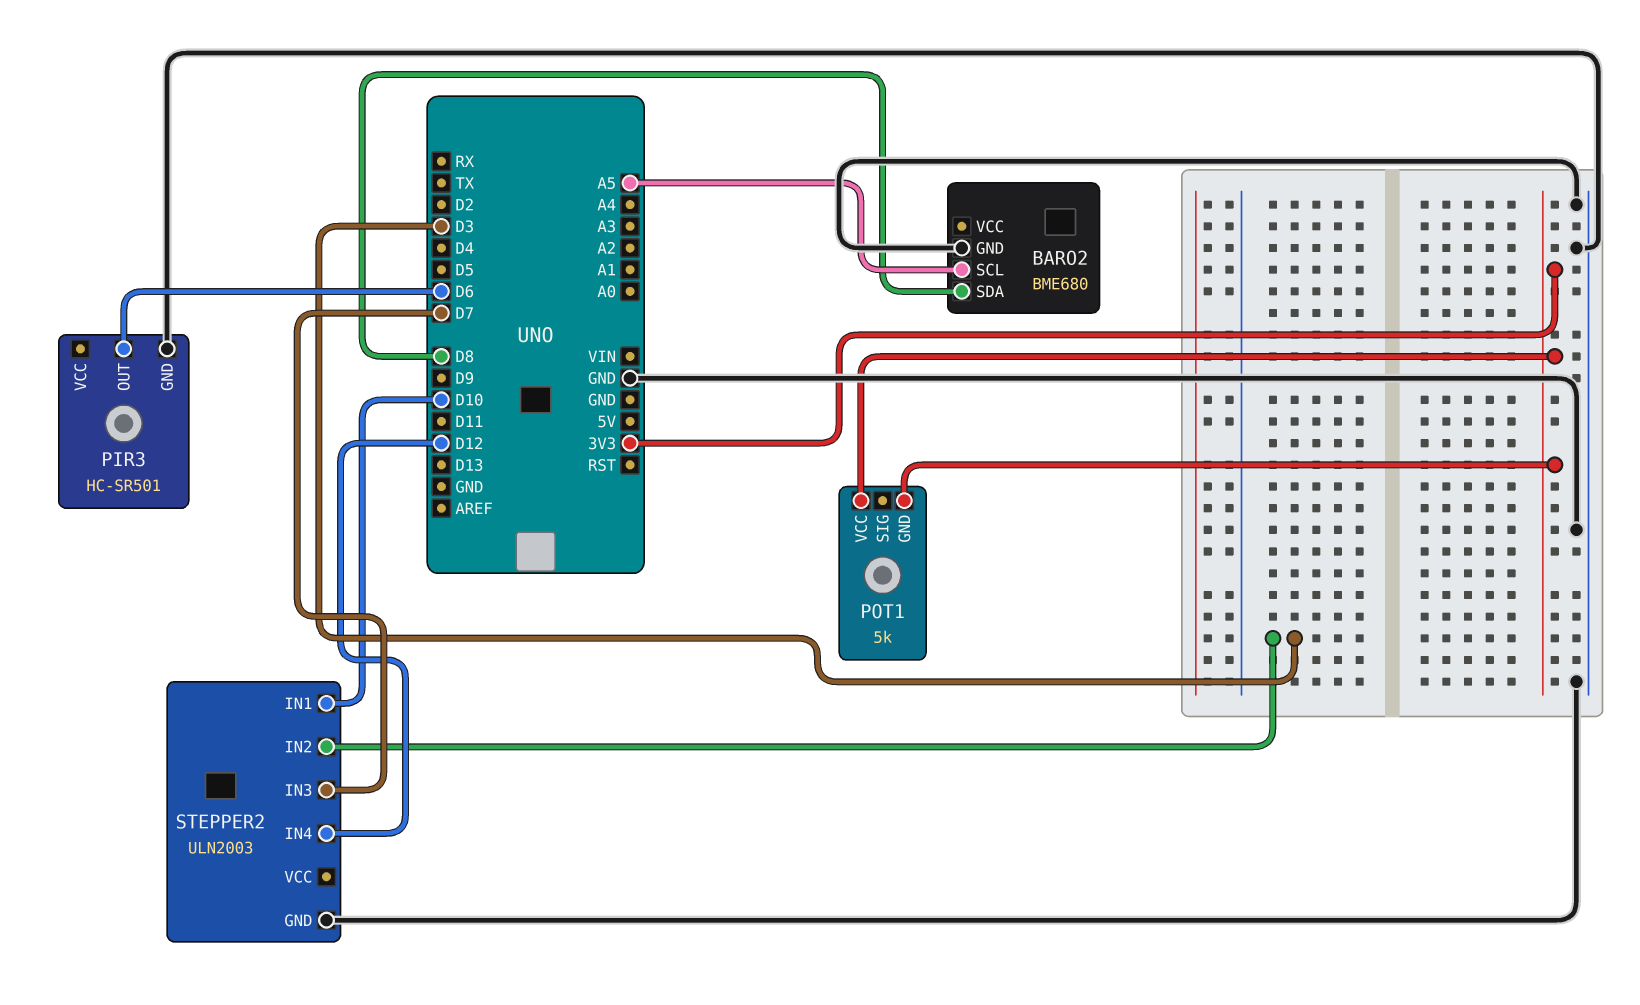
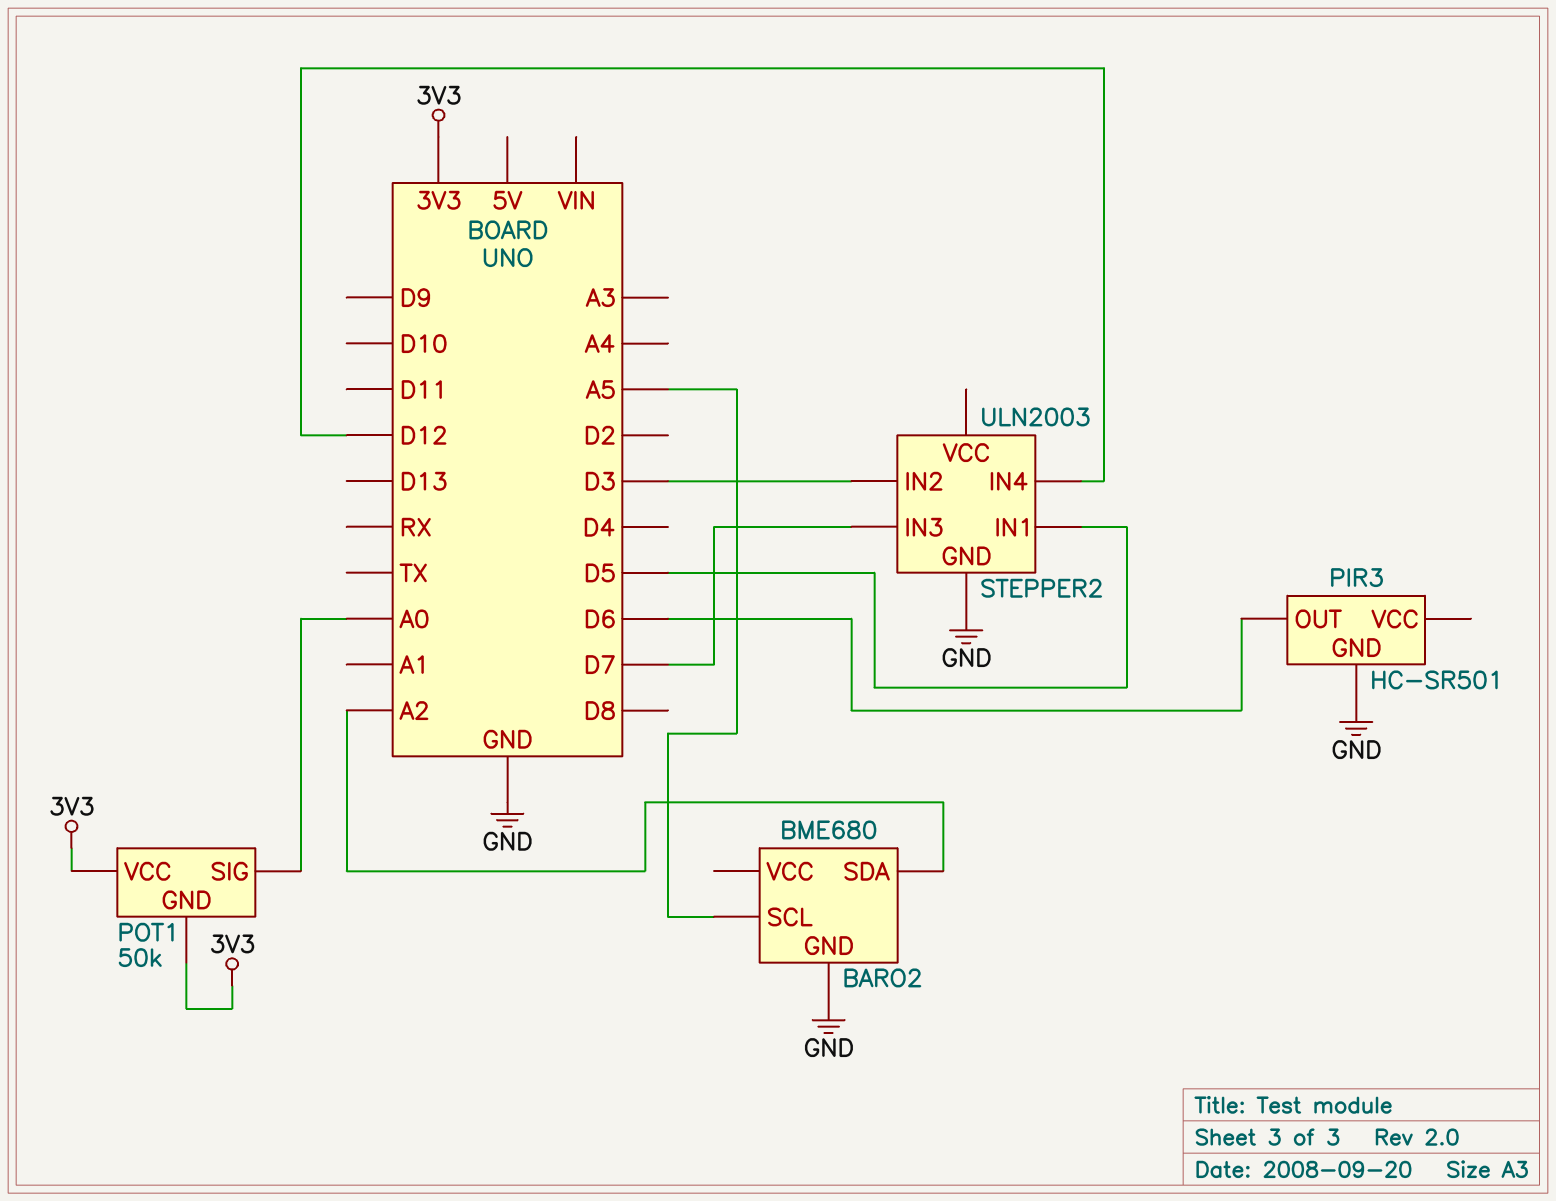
BARO2 pin SDA: D8 -> A2
POT1: 5k -> 50k
POT1 pin SIG: none -> A0
STEPPER2 pin IN1: D10 -> D5

